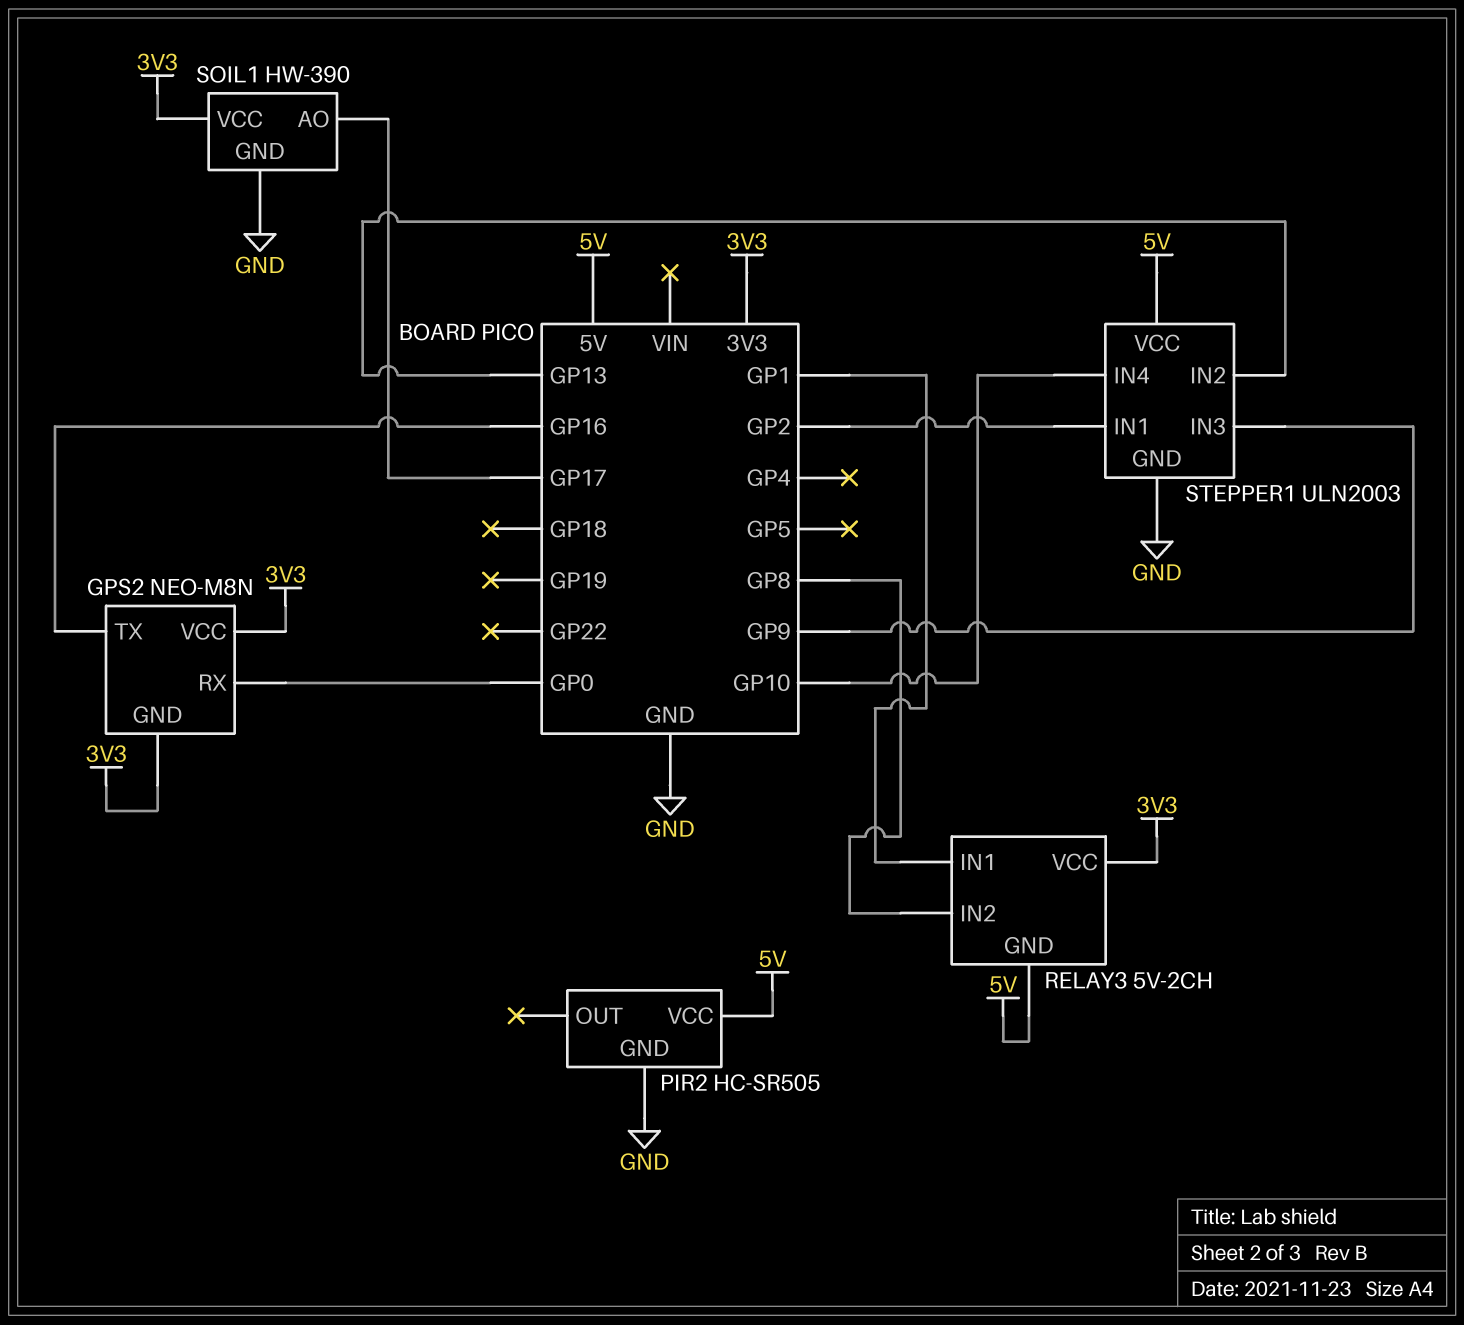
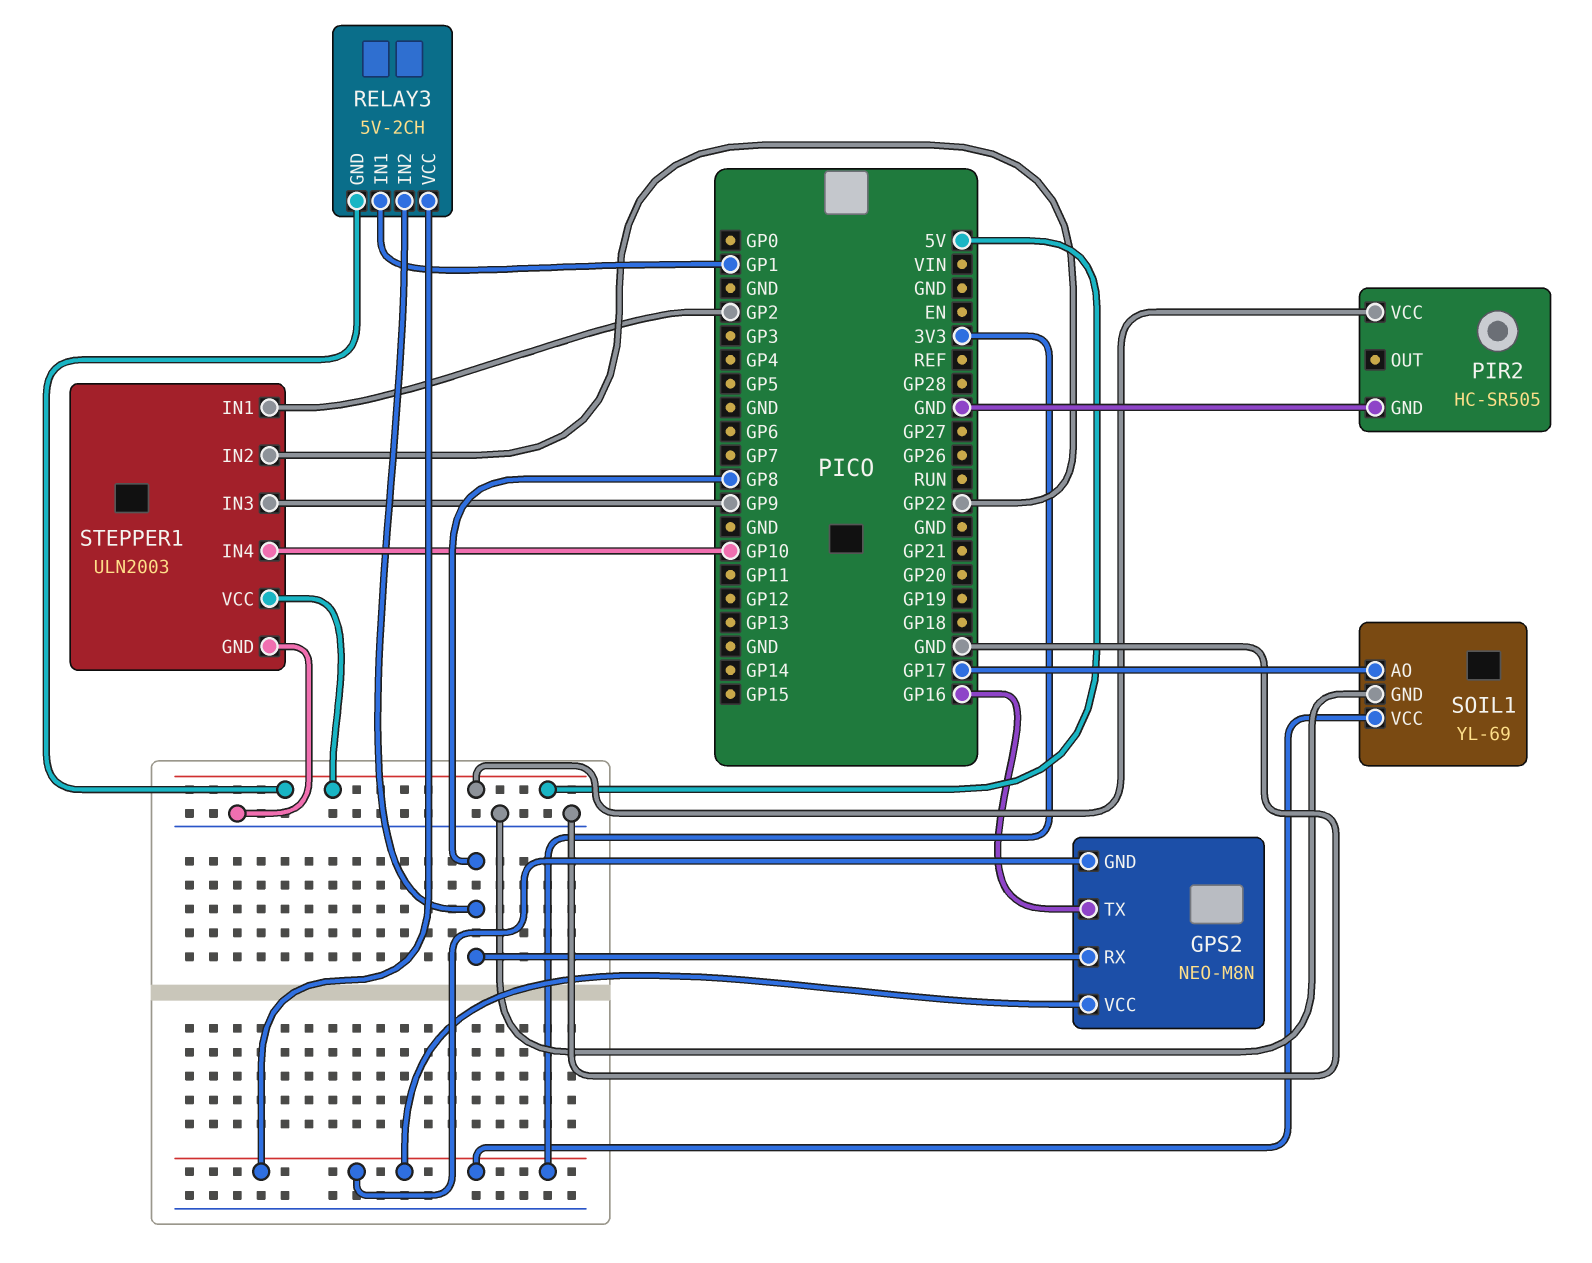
GPS2 pin RX: GP0 -> GP8
SOIL1: HW-390 -> YL-69
STEPPER1 pin IN2: GP13 -> GP22

